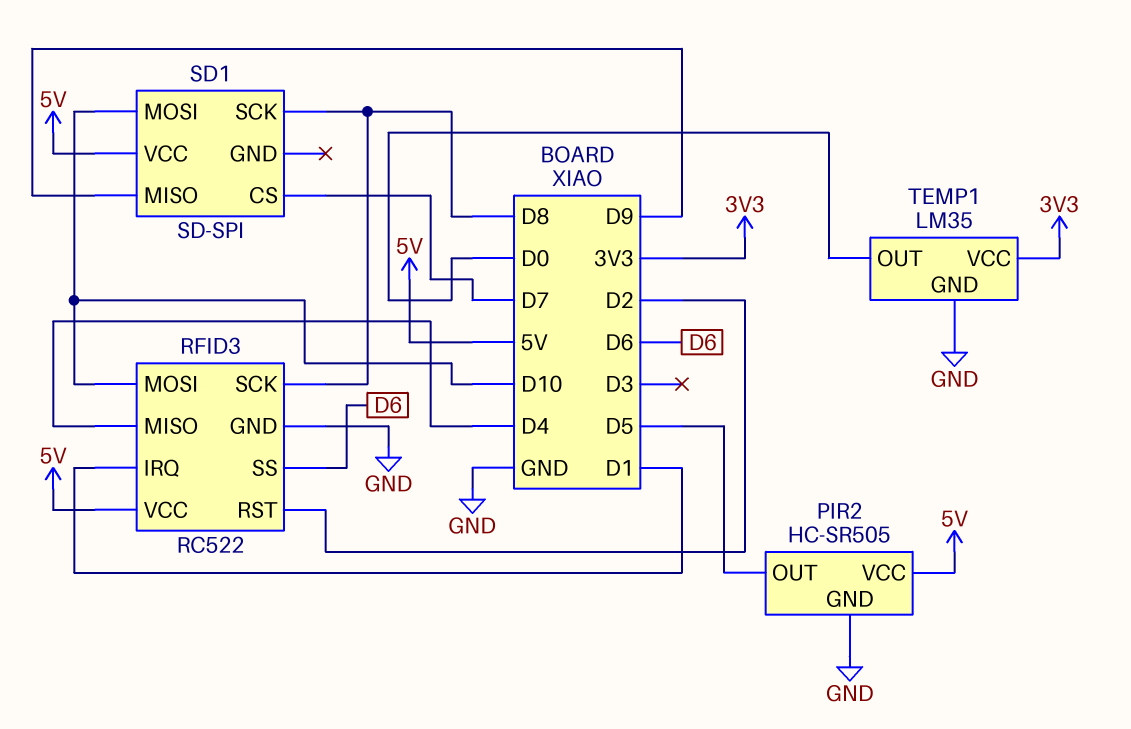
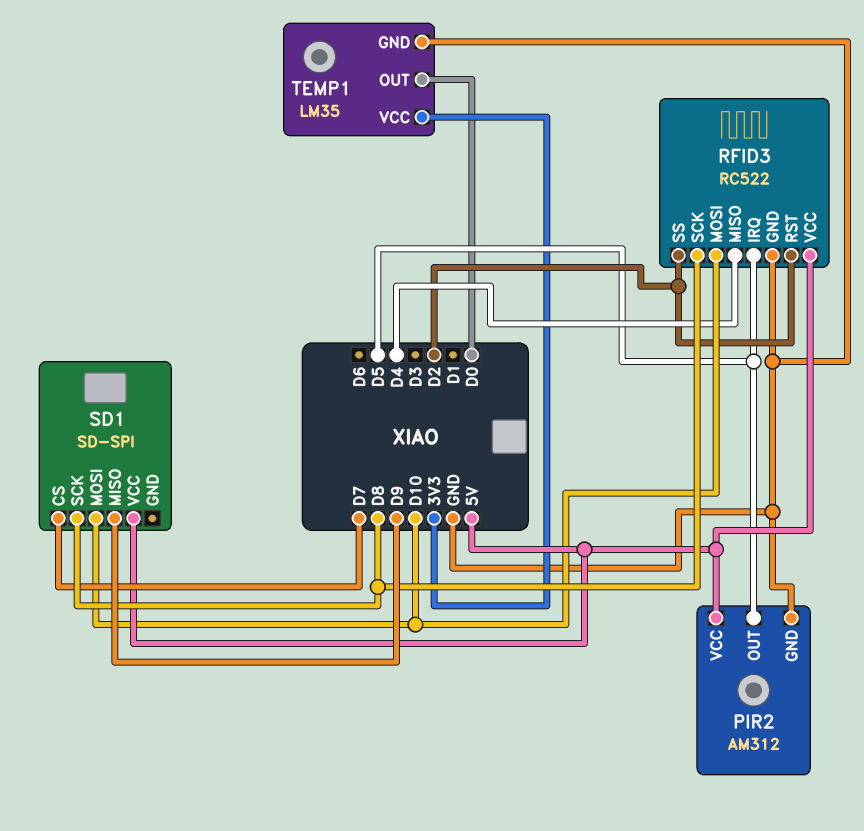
PIR2: HC-SR505 -> AM312
RFID3 pin IRQ: D1 -> D5
RFID3 pin SS: D6 -> D2

